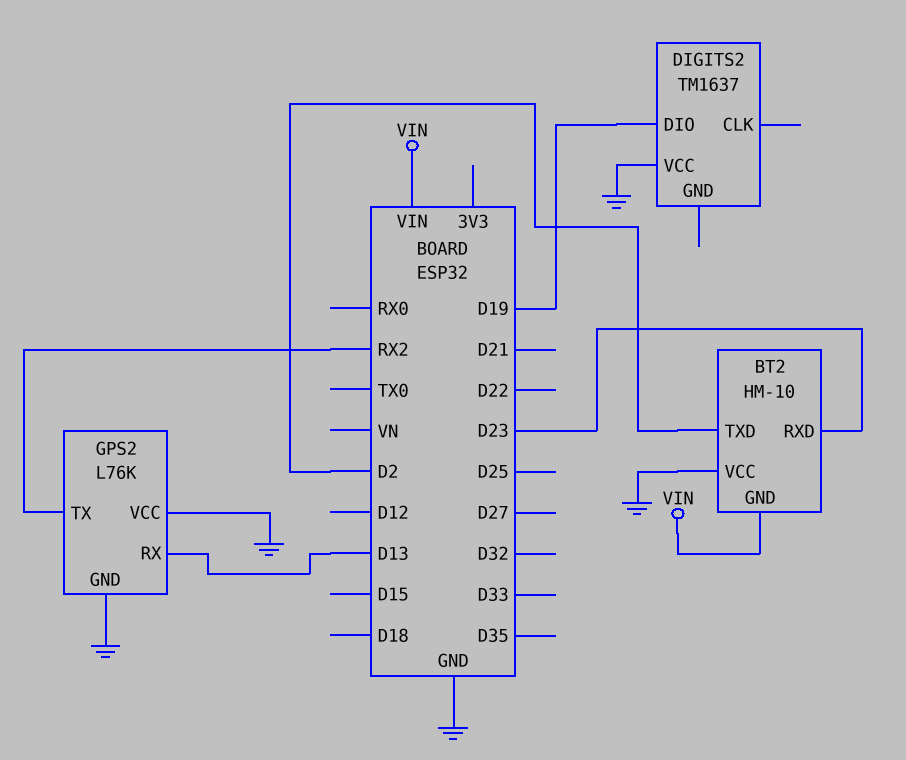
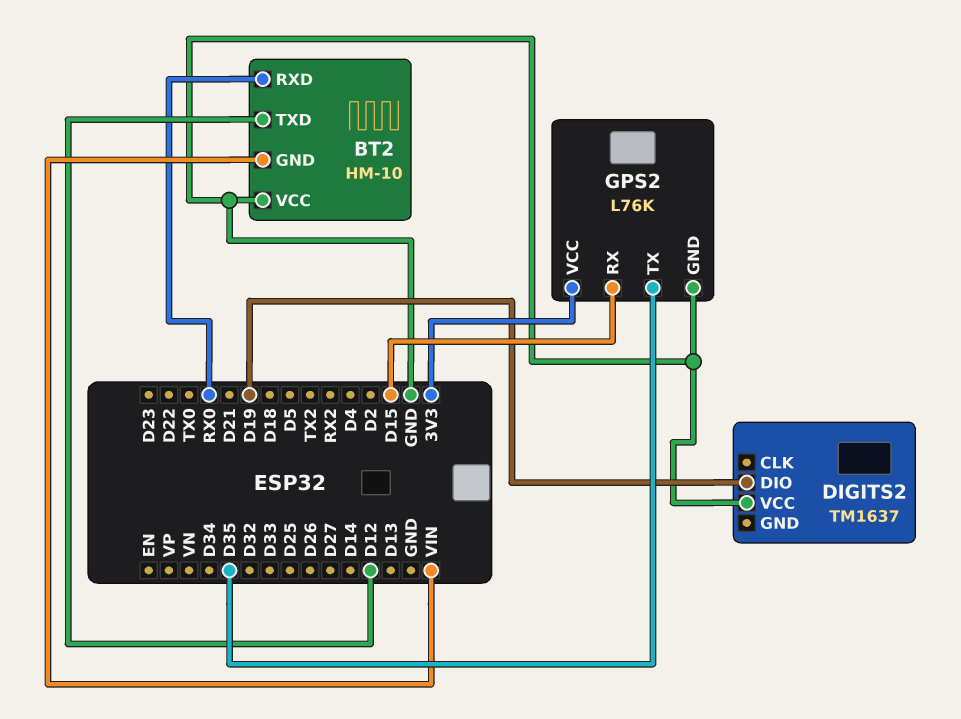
BT2 pin RXD: D23 -> RX0
BT2 pin TXD: D2 -> D12
GPS2 pin RX: D13 -> D15
GPS2 pin TX: RX2 -> D35
GPS2 pin VCC: GND -> 3V3

